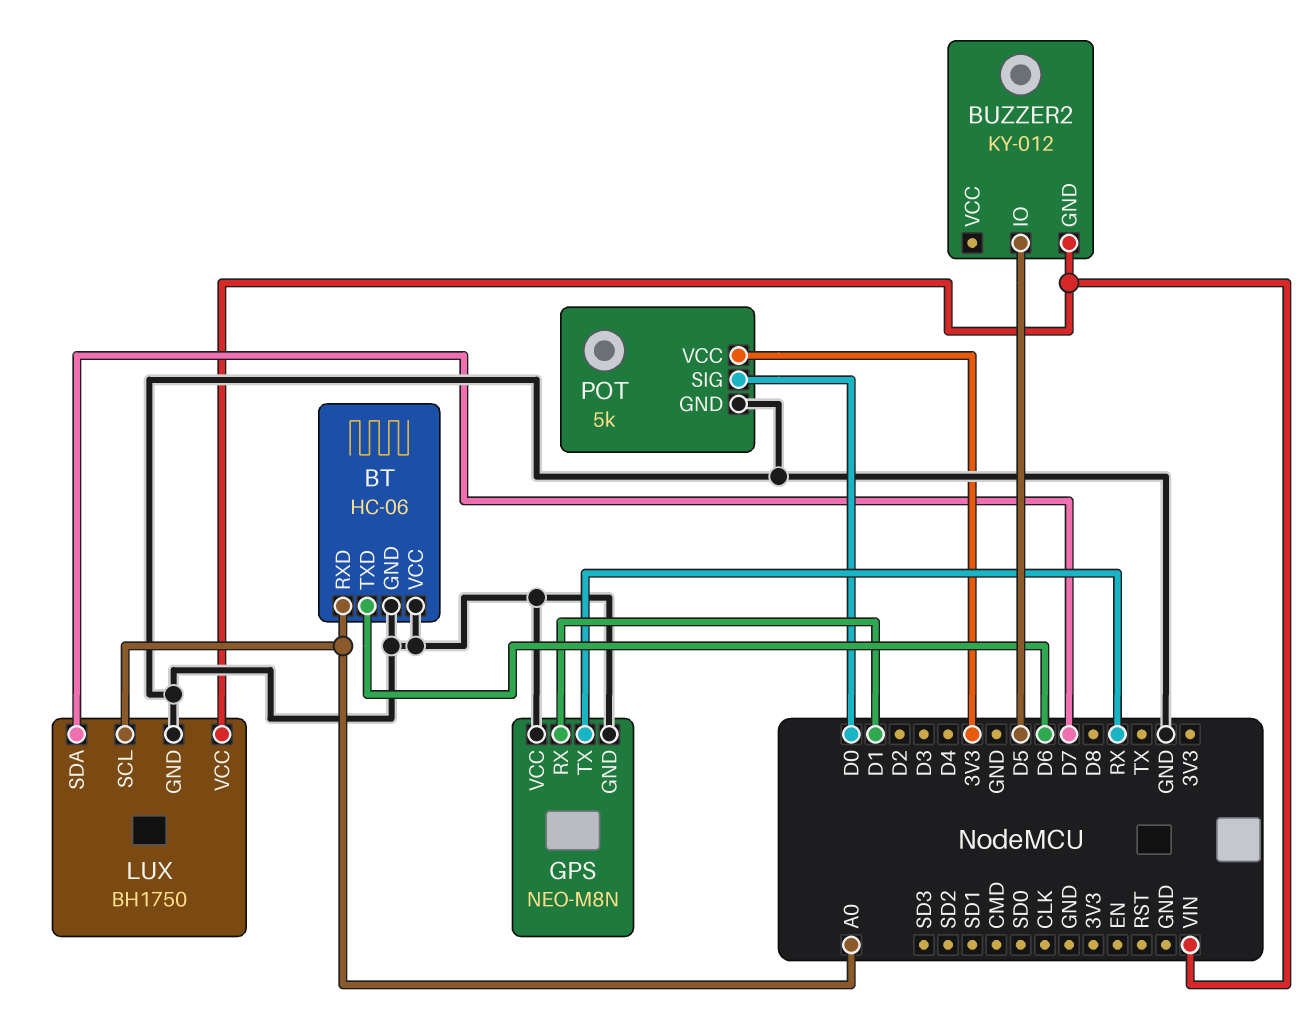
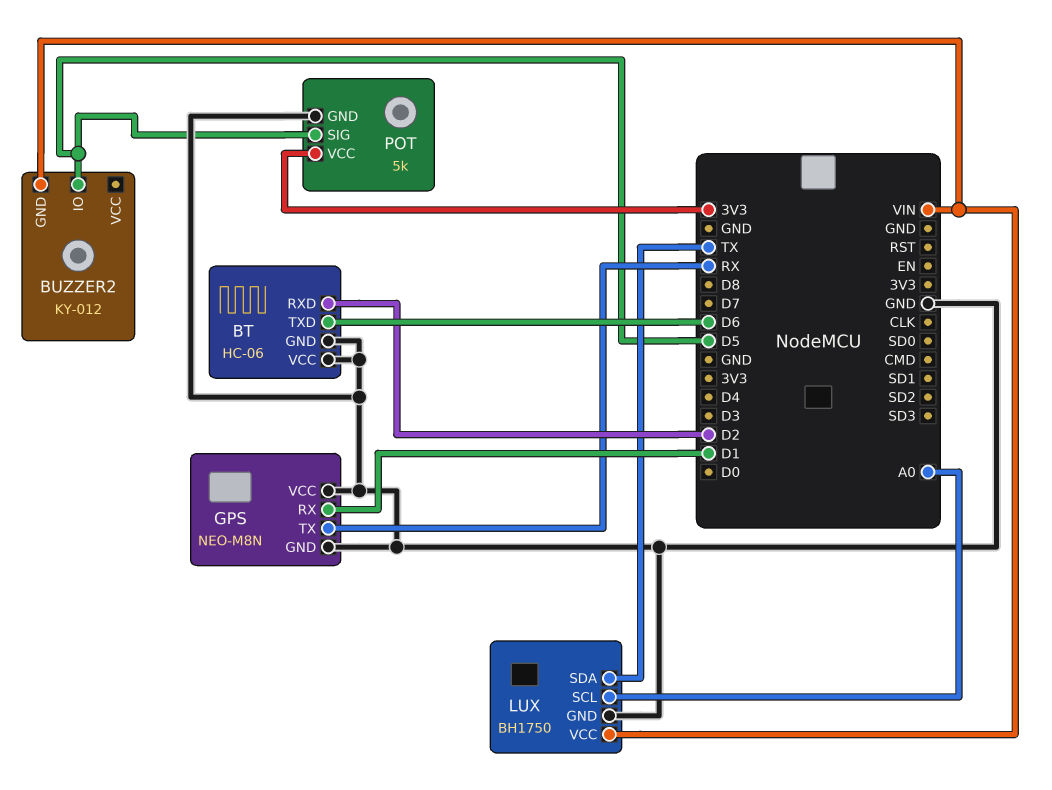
BT pin RXD: A0 -> D2
LUX pin SDA: D7 -> TX
POT pin SIG: D0 -> D5

